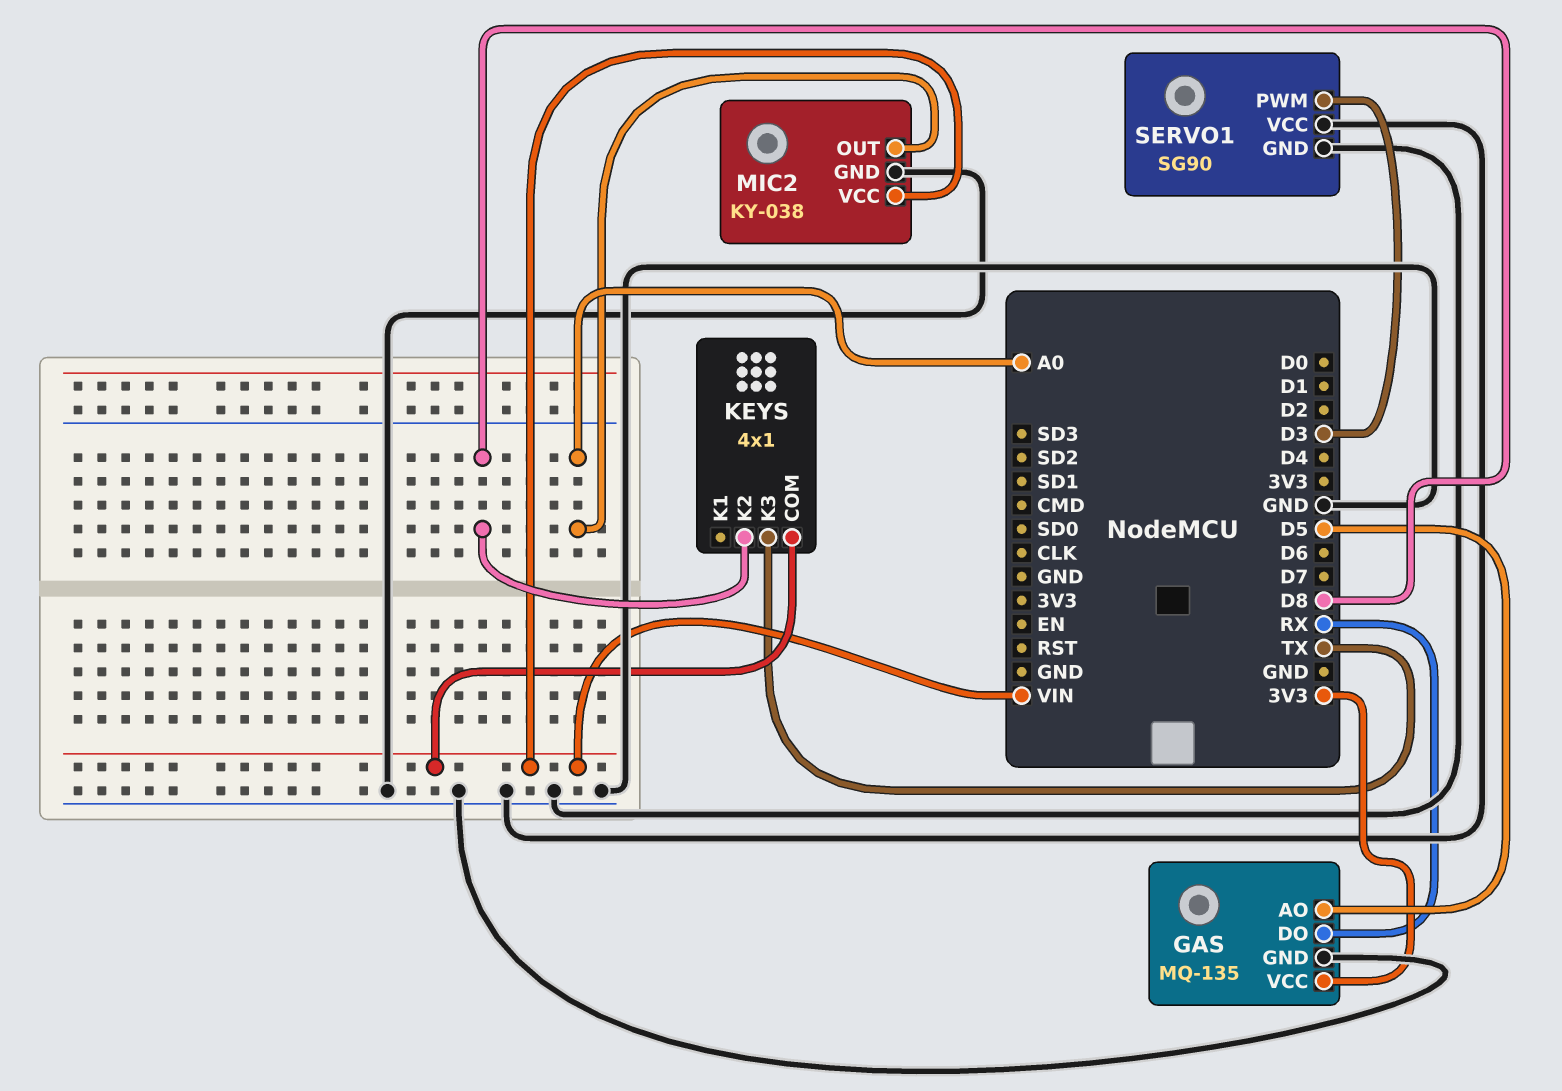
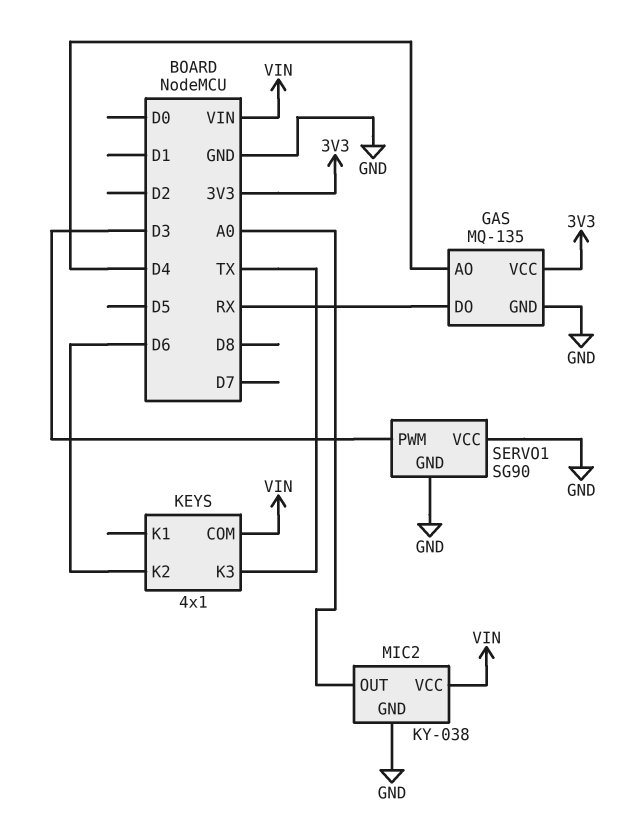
GAS pin AO: D5 -> D4
KEYS pin K2: D8 -> D6

